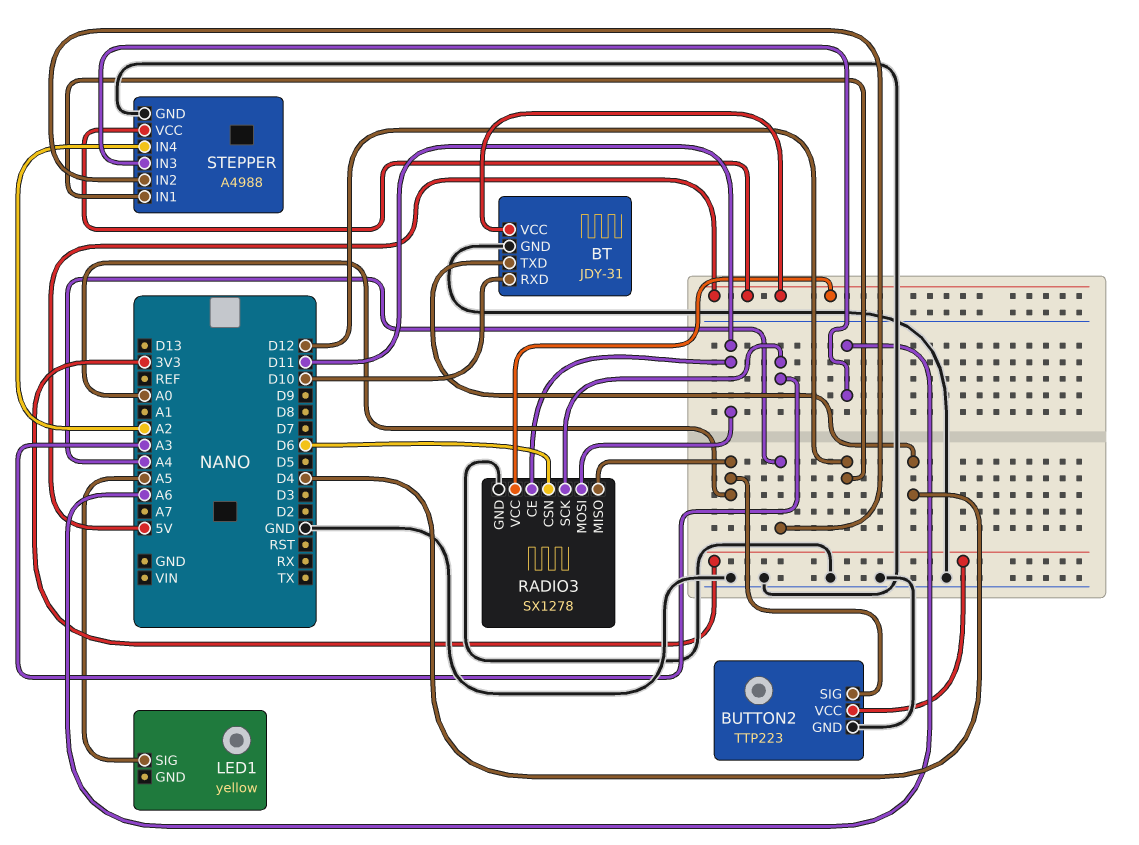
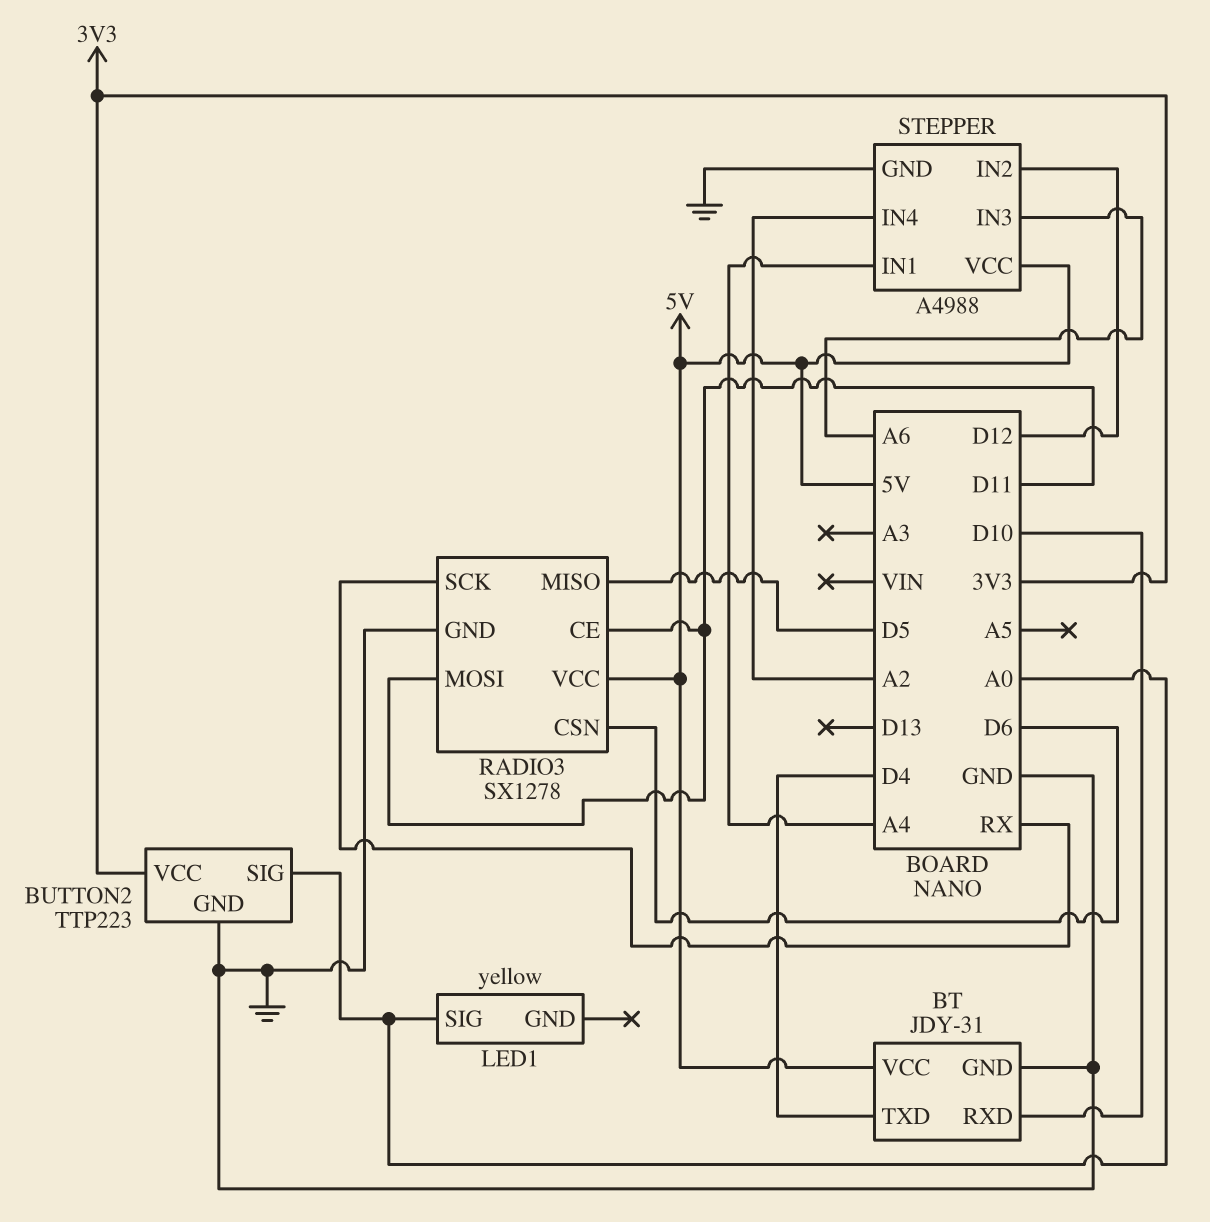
LED1 pin SIG: A5 -> A0
RADIO3 pin MISO: A0 -> D5
RADIO3 pin SCK: A3 -> RX
STEPPER pin IN1: D12 -> A4
STEPPER pin IN2: A4 -> D12

